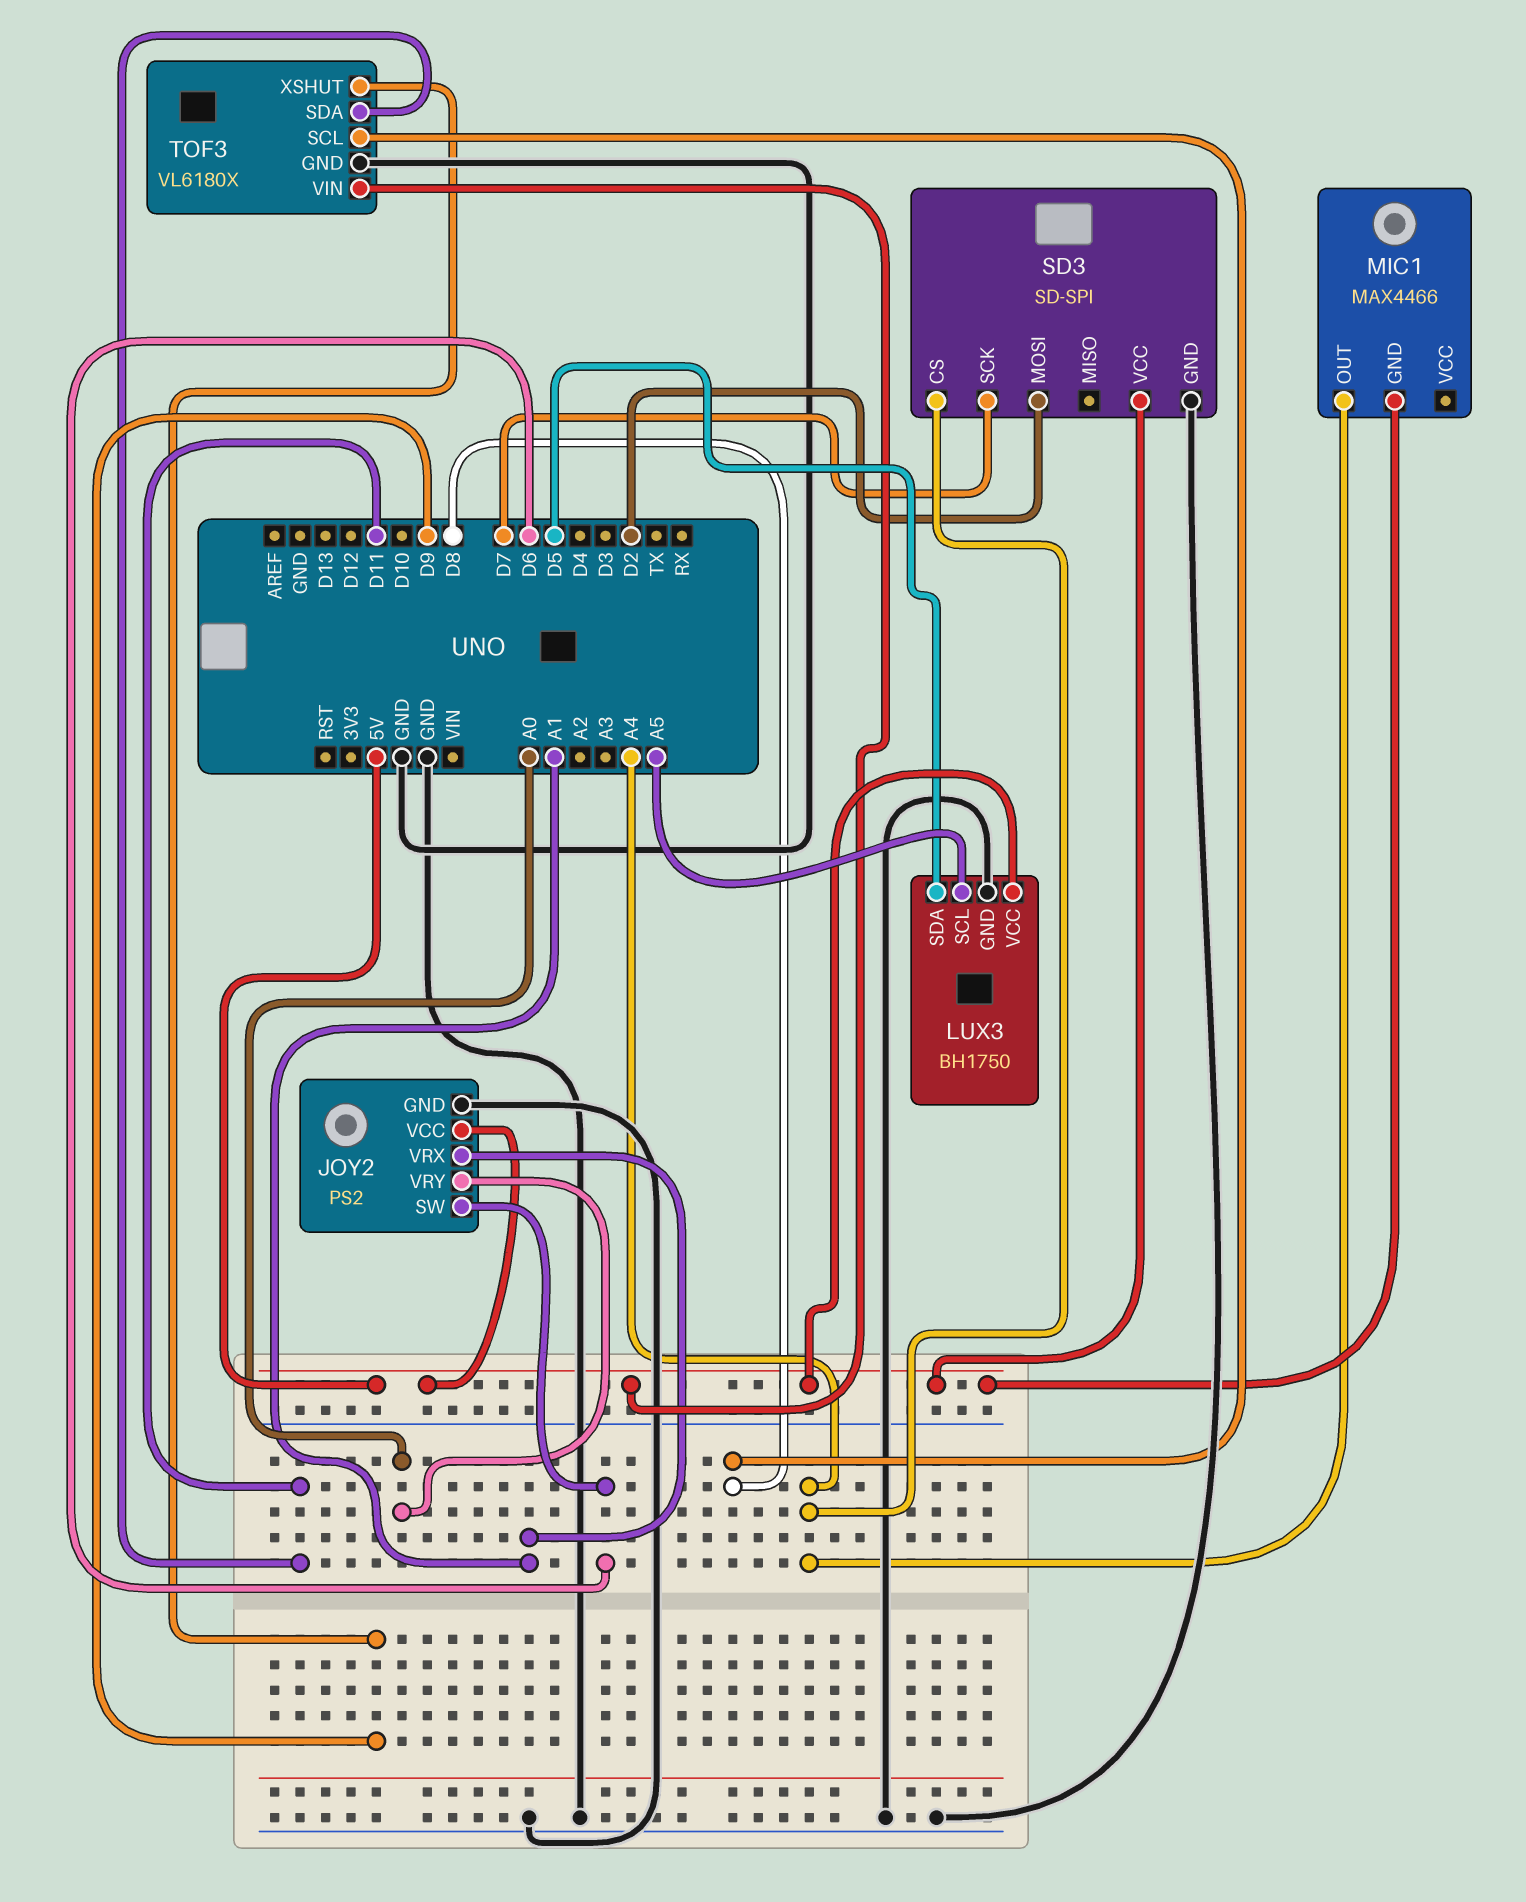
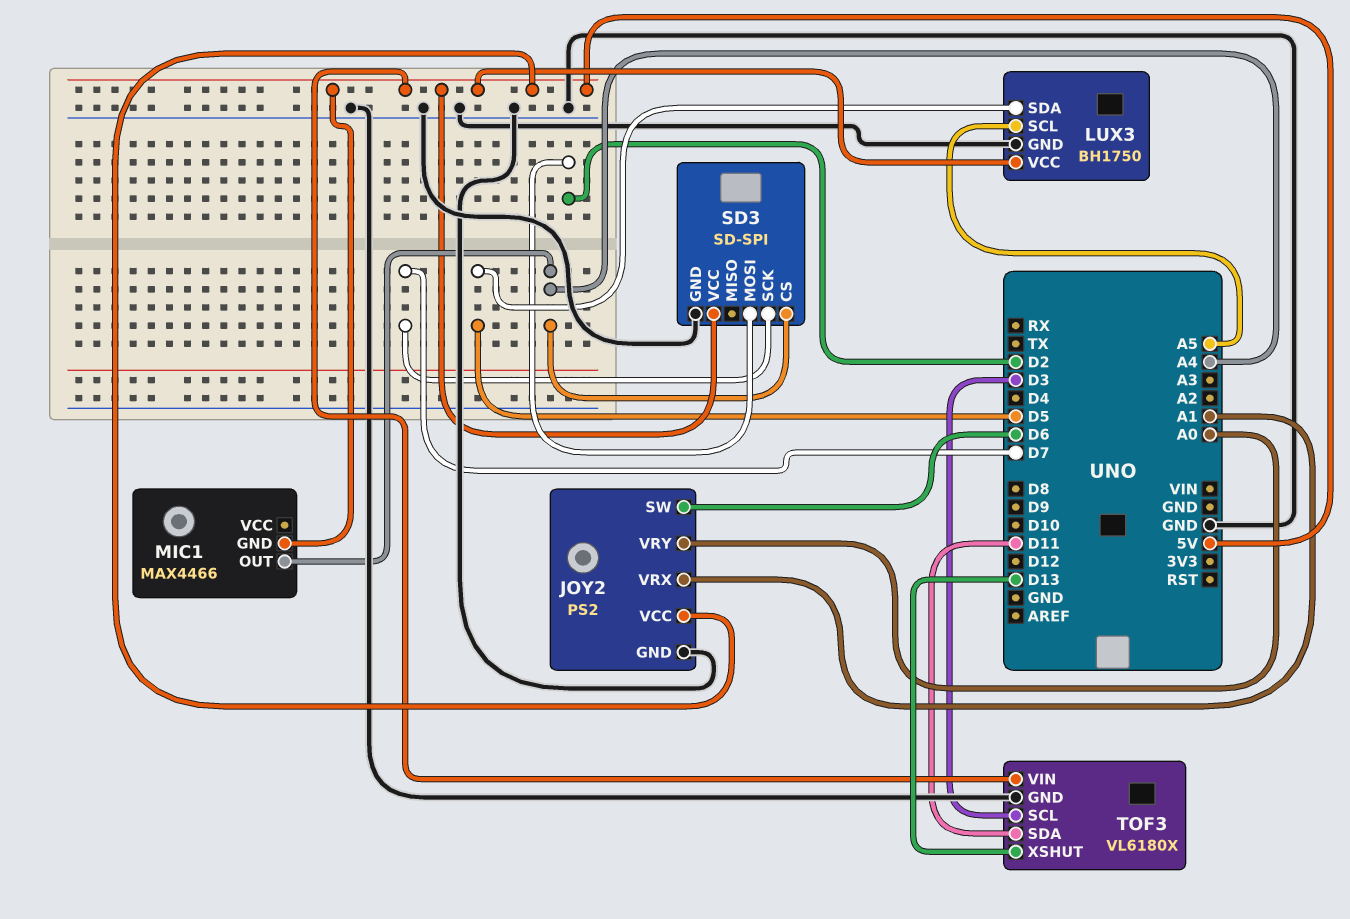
TOF3 pin SCL: D8 -> D3
TOF3 pin XSHUT: D9 -> D13

